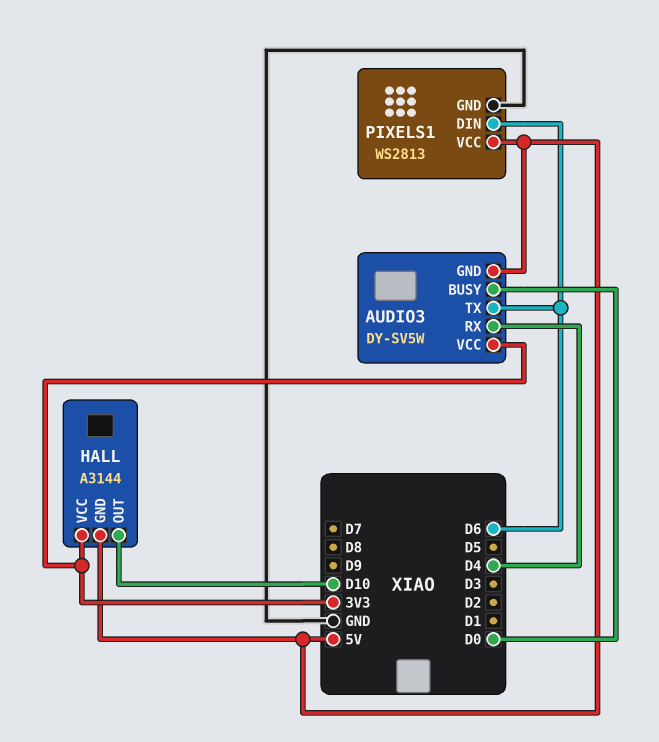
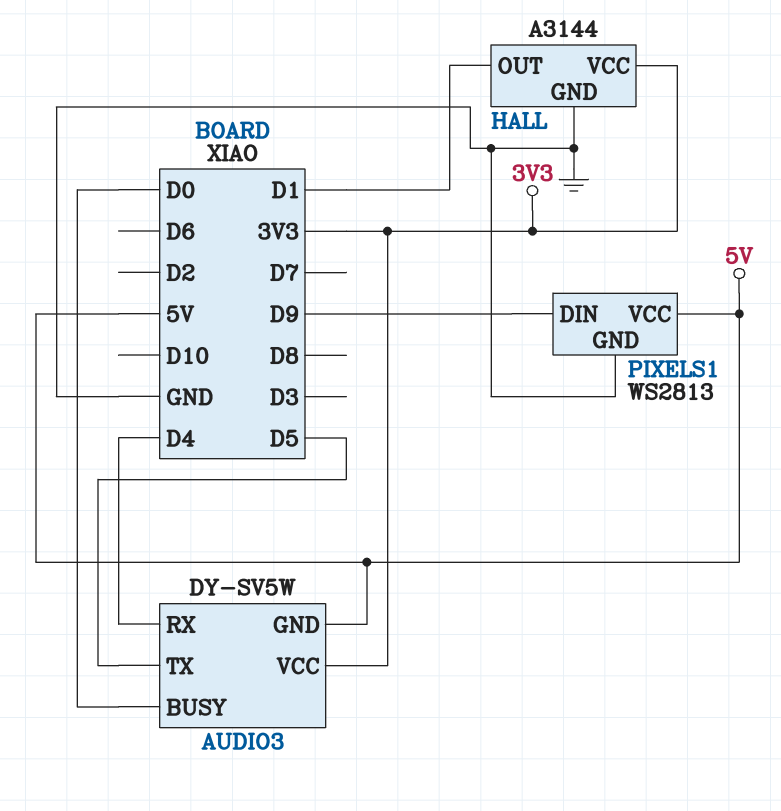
AUDIO3 pin TX: D6 -> D5
HALL pin GND: 5V -> GND
HALL pin OUT: D10 -> D1
PIXELS1 pin DIN: D6 -> D9

